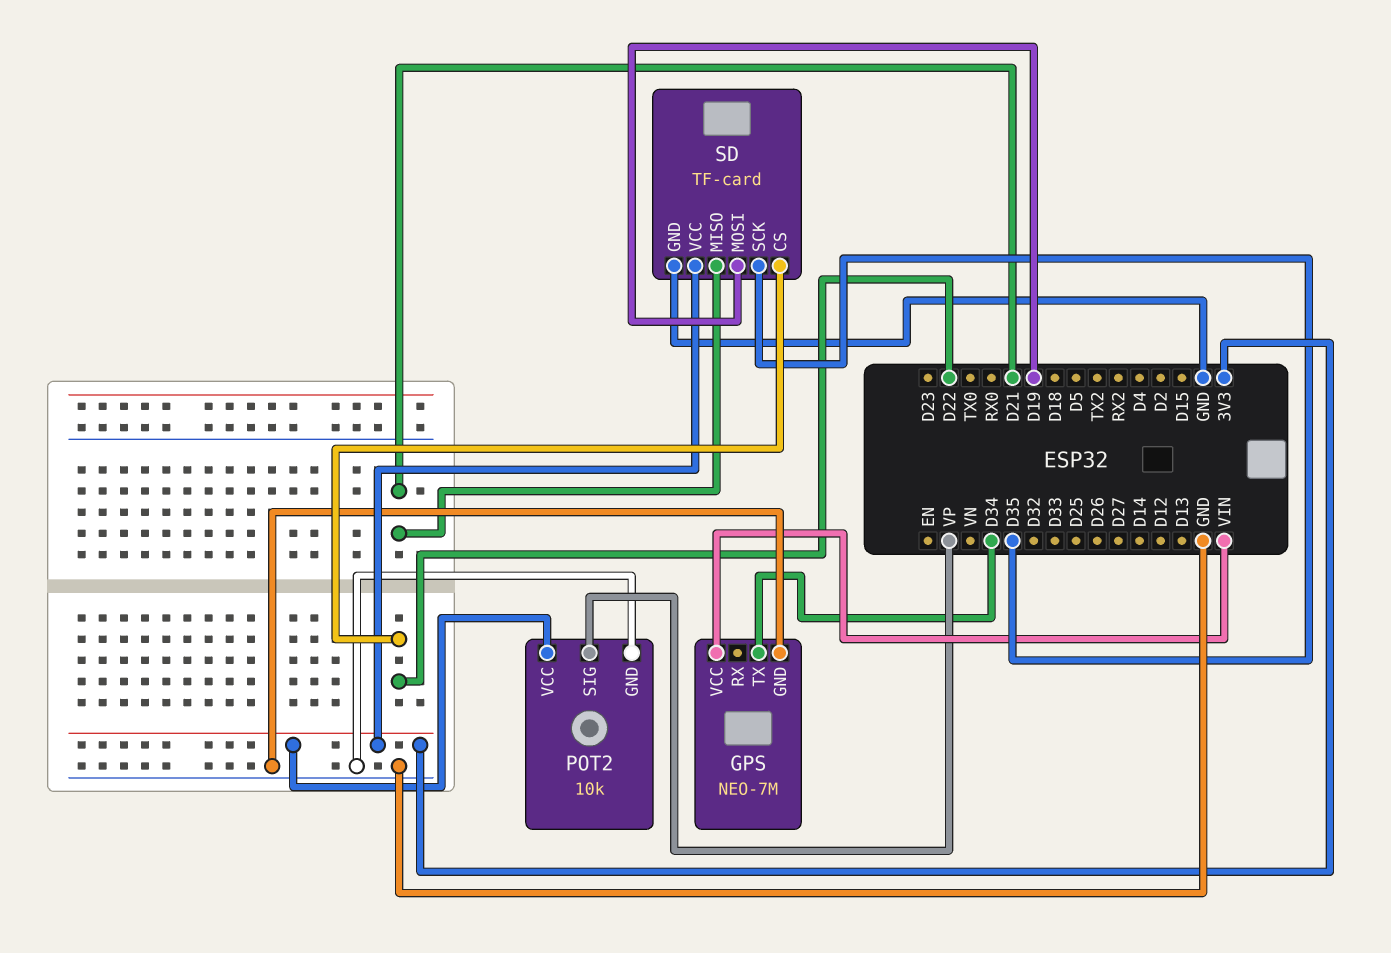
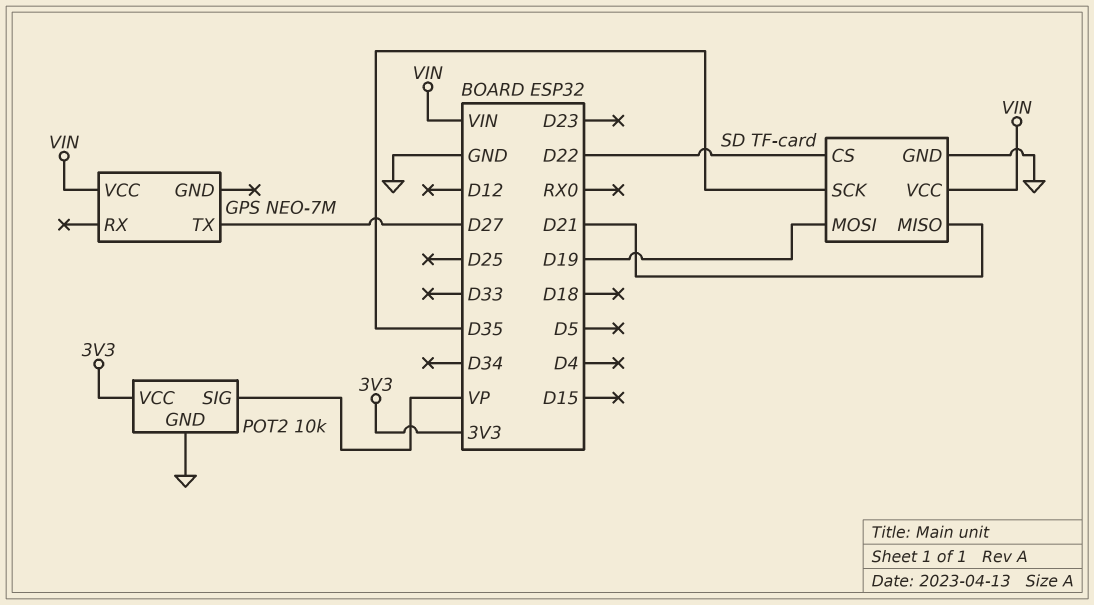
GPS pin GND: GND -> none
GPS pin TX: D34 -> D27
SD pin VCC: 3V3 -> VIN

